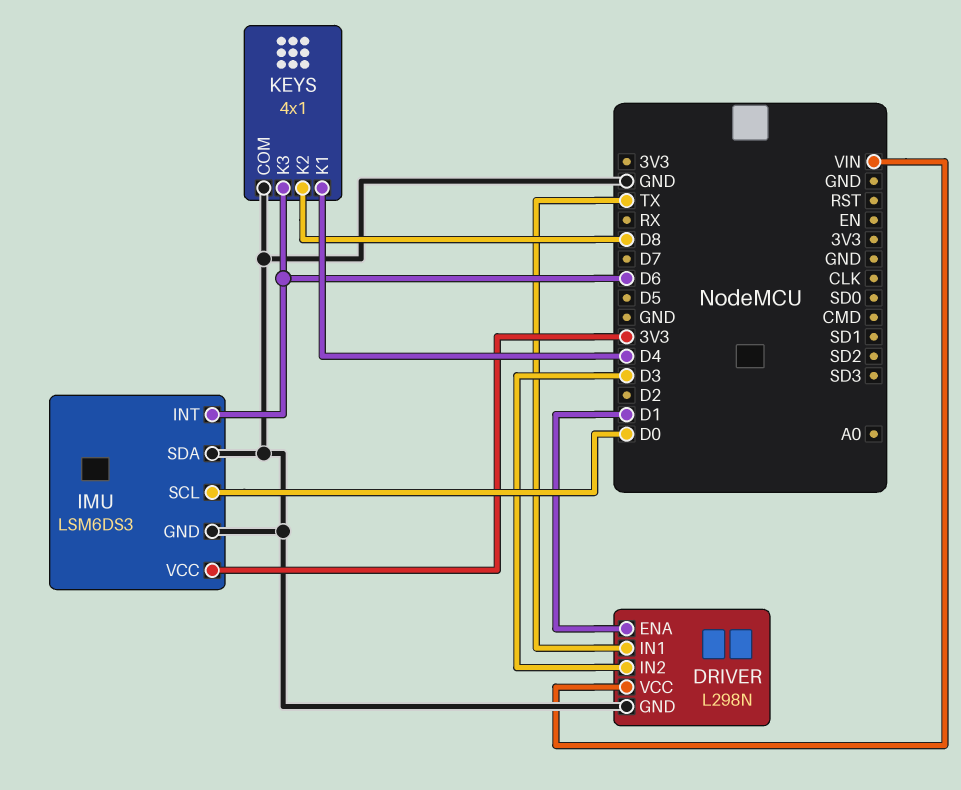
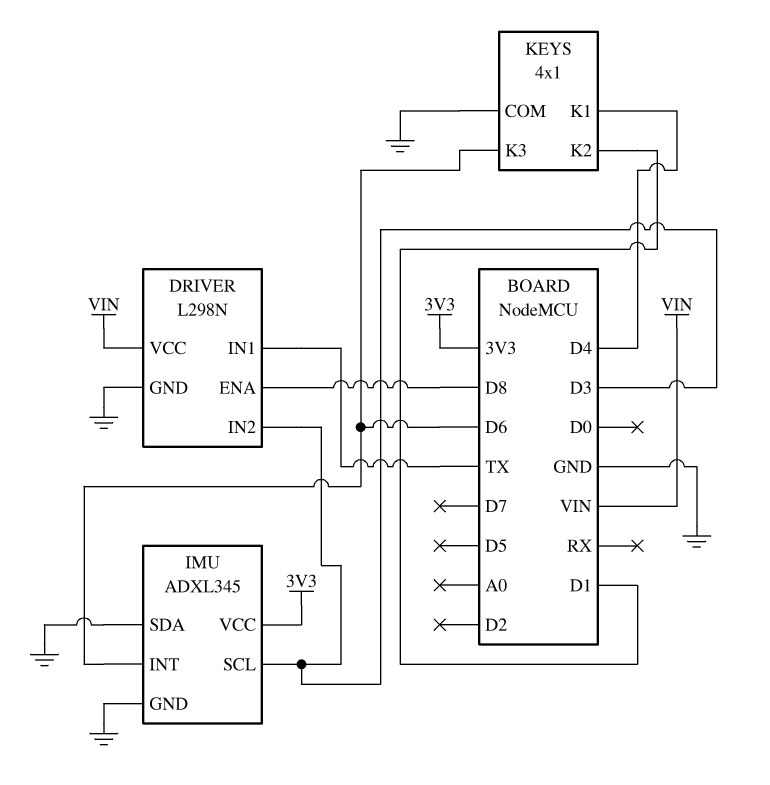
DRIVER pin ENA: D1 -> D8
IMU: LSM6DS3 -> ADXL345
IMU pin SCL: D0 -> D3
KEYS pin K2: D8 -> D1

